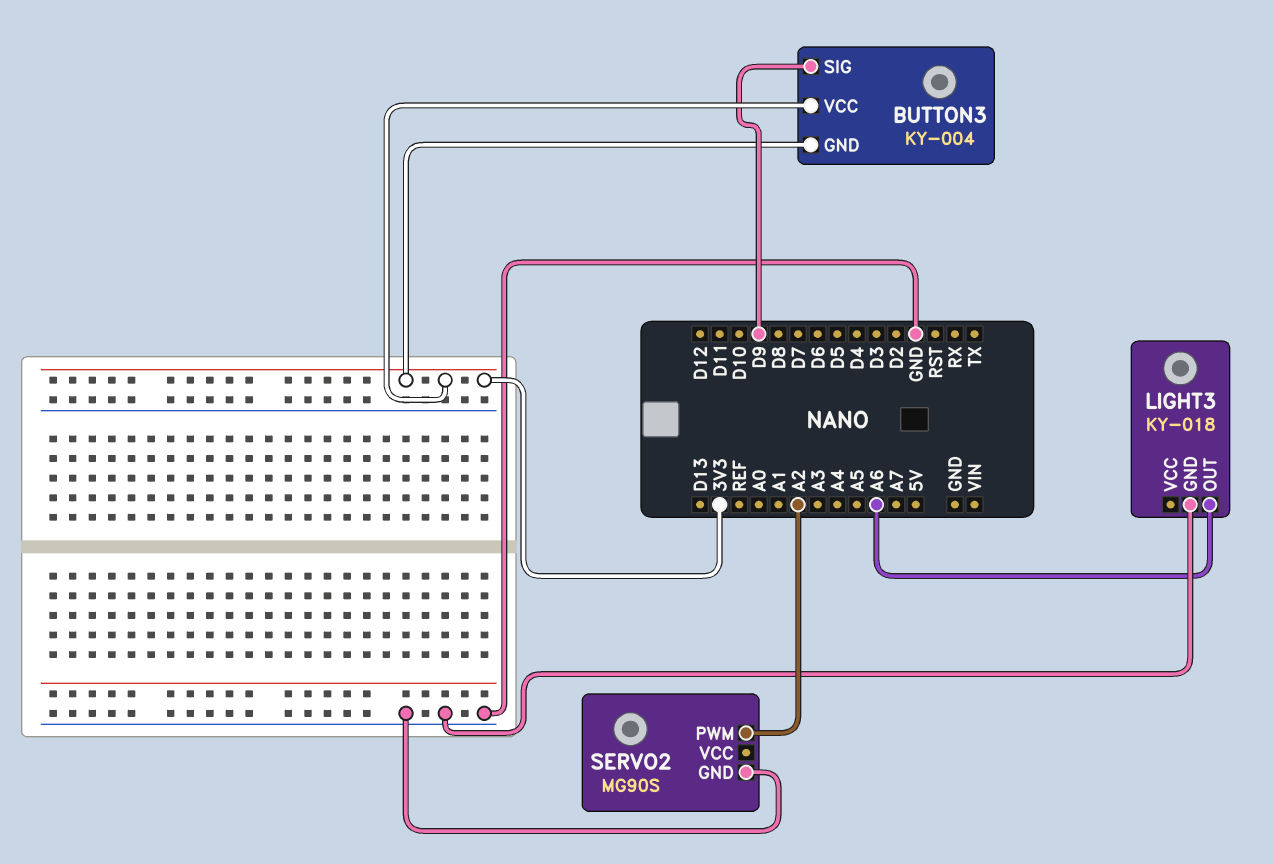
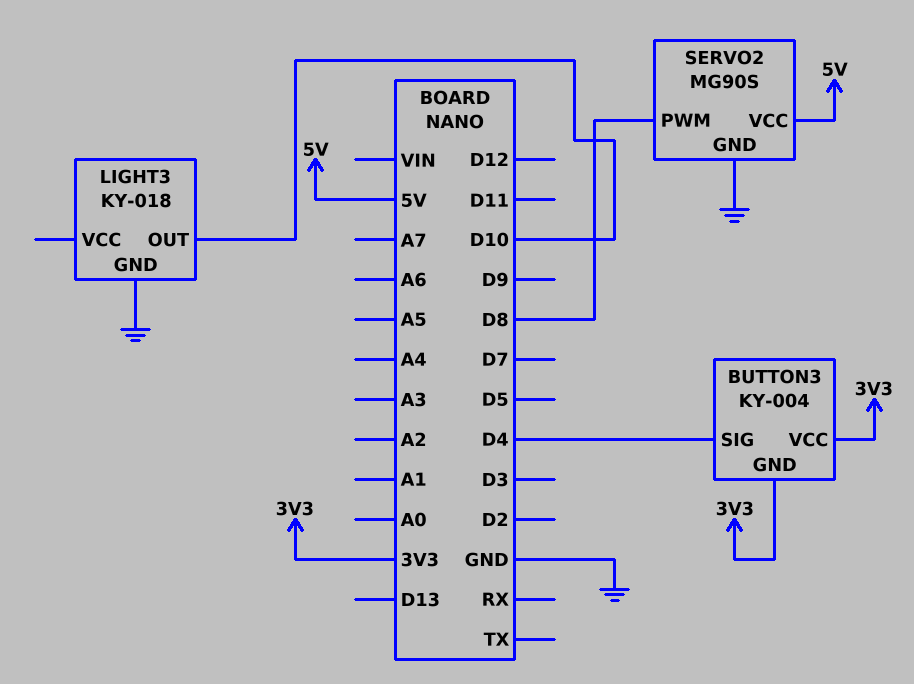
BUTTON3 pin SIG: D9 -> D4
LIGHT3 pin OUT: A6 -> D10
SERVO2 pin PWM: A2 -> D8
SERVO2 pin VCC: none -> 5V

